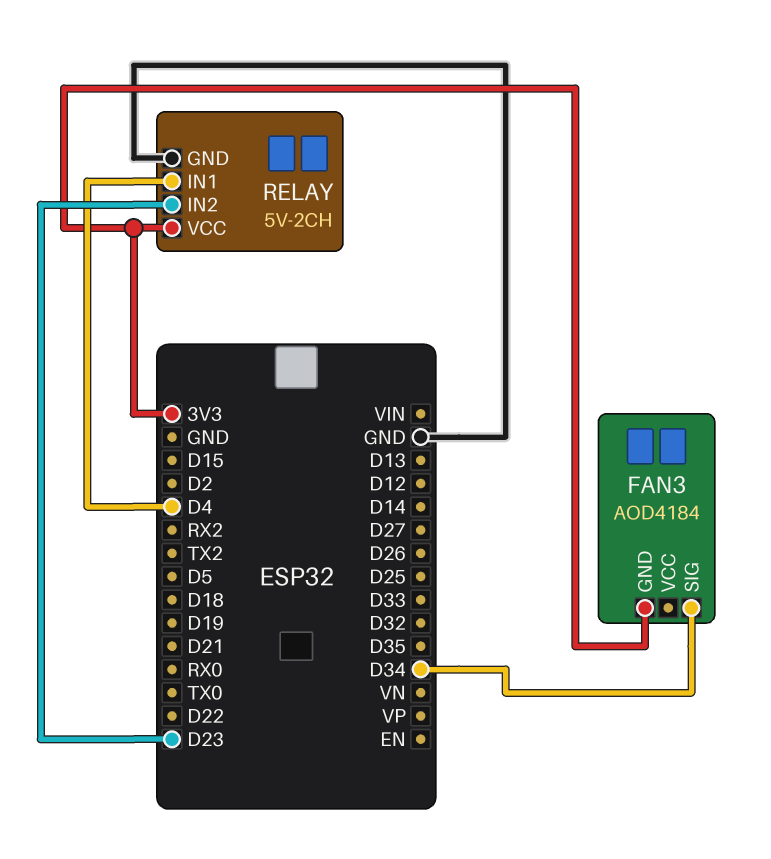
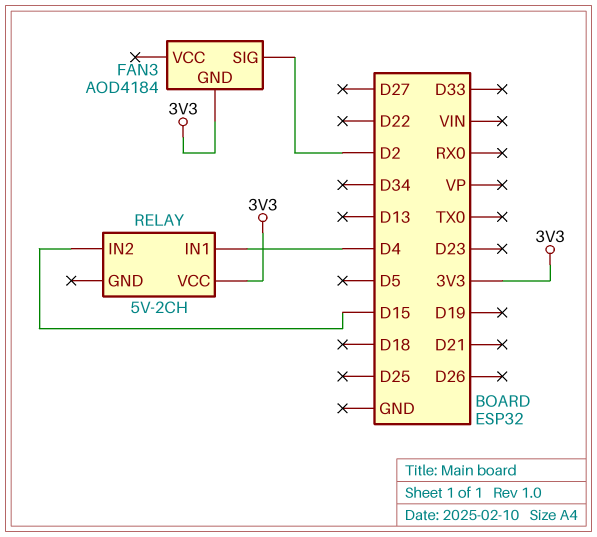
FAN3 pin SIG: D34 -> D2
RELAY pin GND: GND -> none
RELAY pin IN2: D23 -> D15

